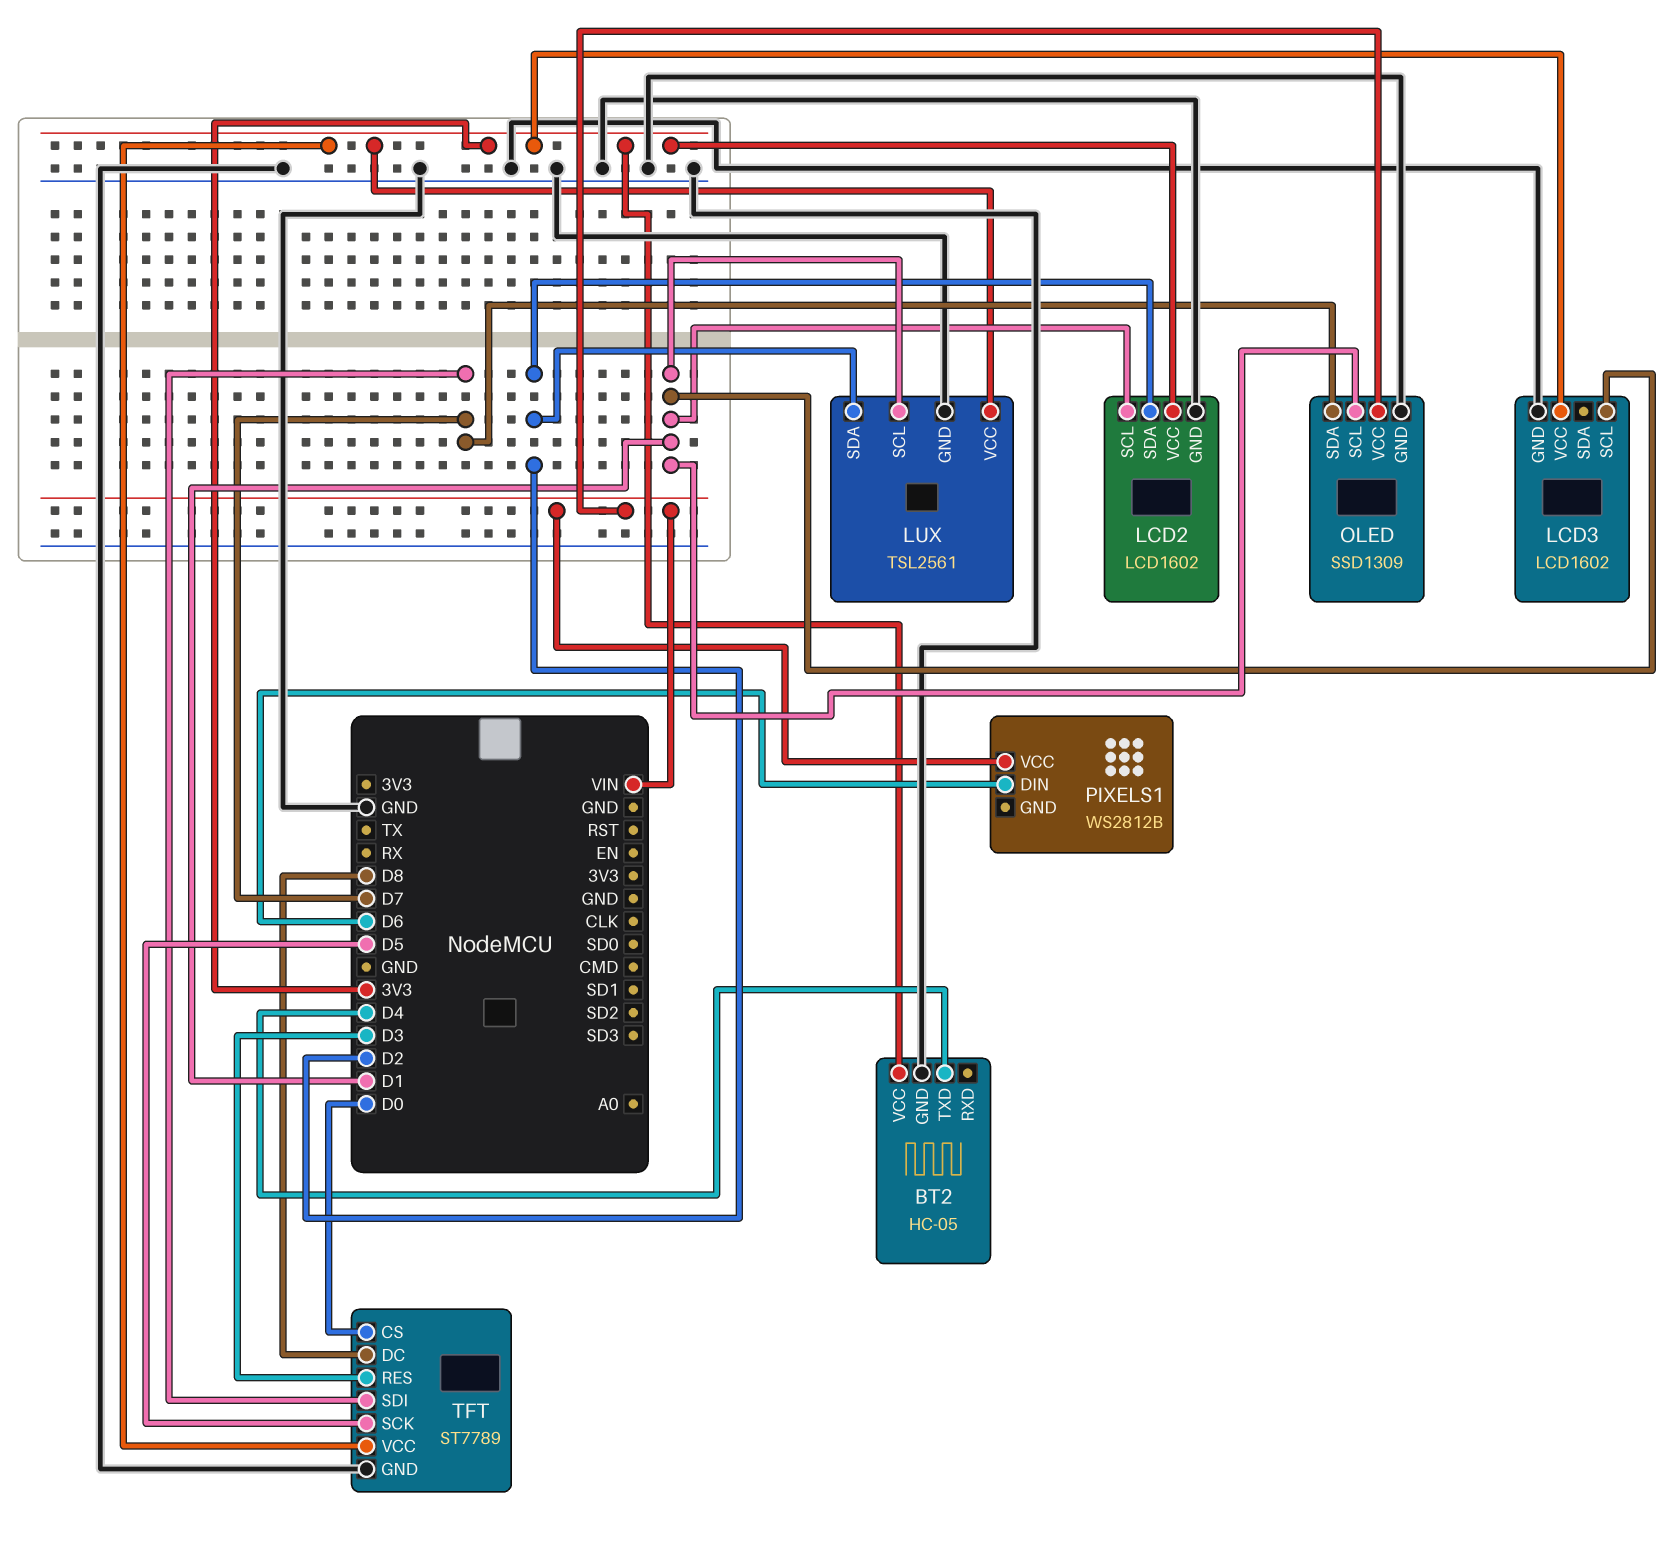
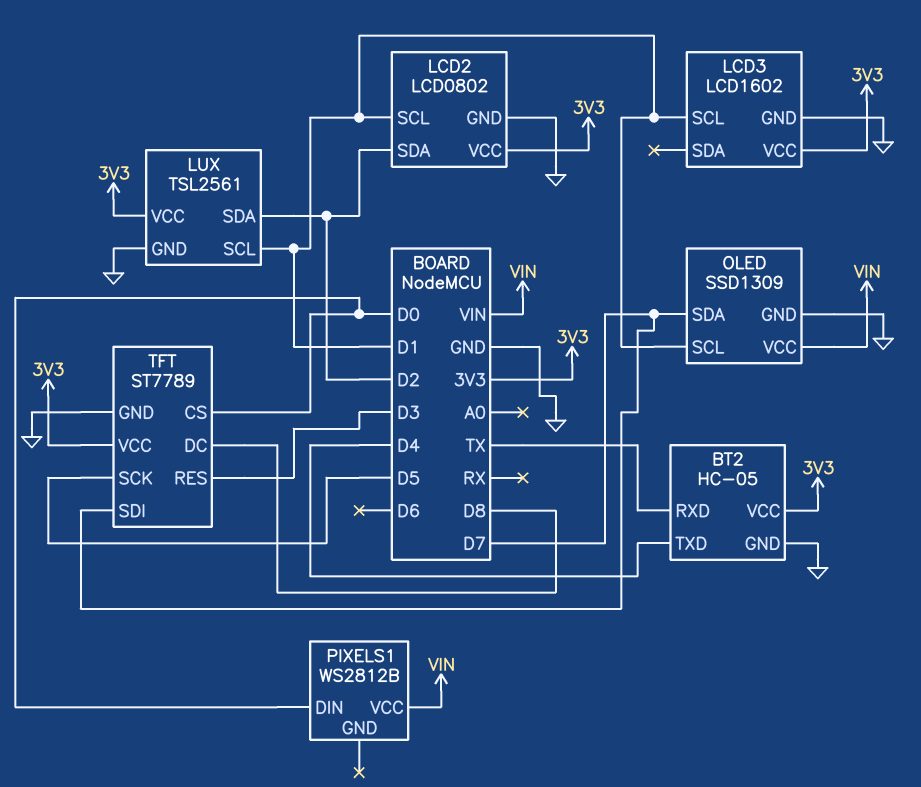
BT2 pin RXD: none -> TX
LCD2: LCD1602 -> LCD0802
PIXELS1 pin DIN: D6 -> D0

